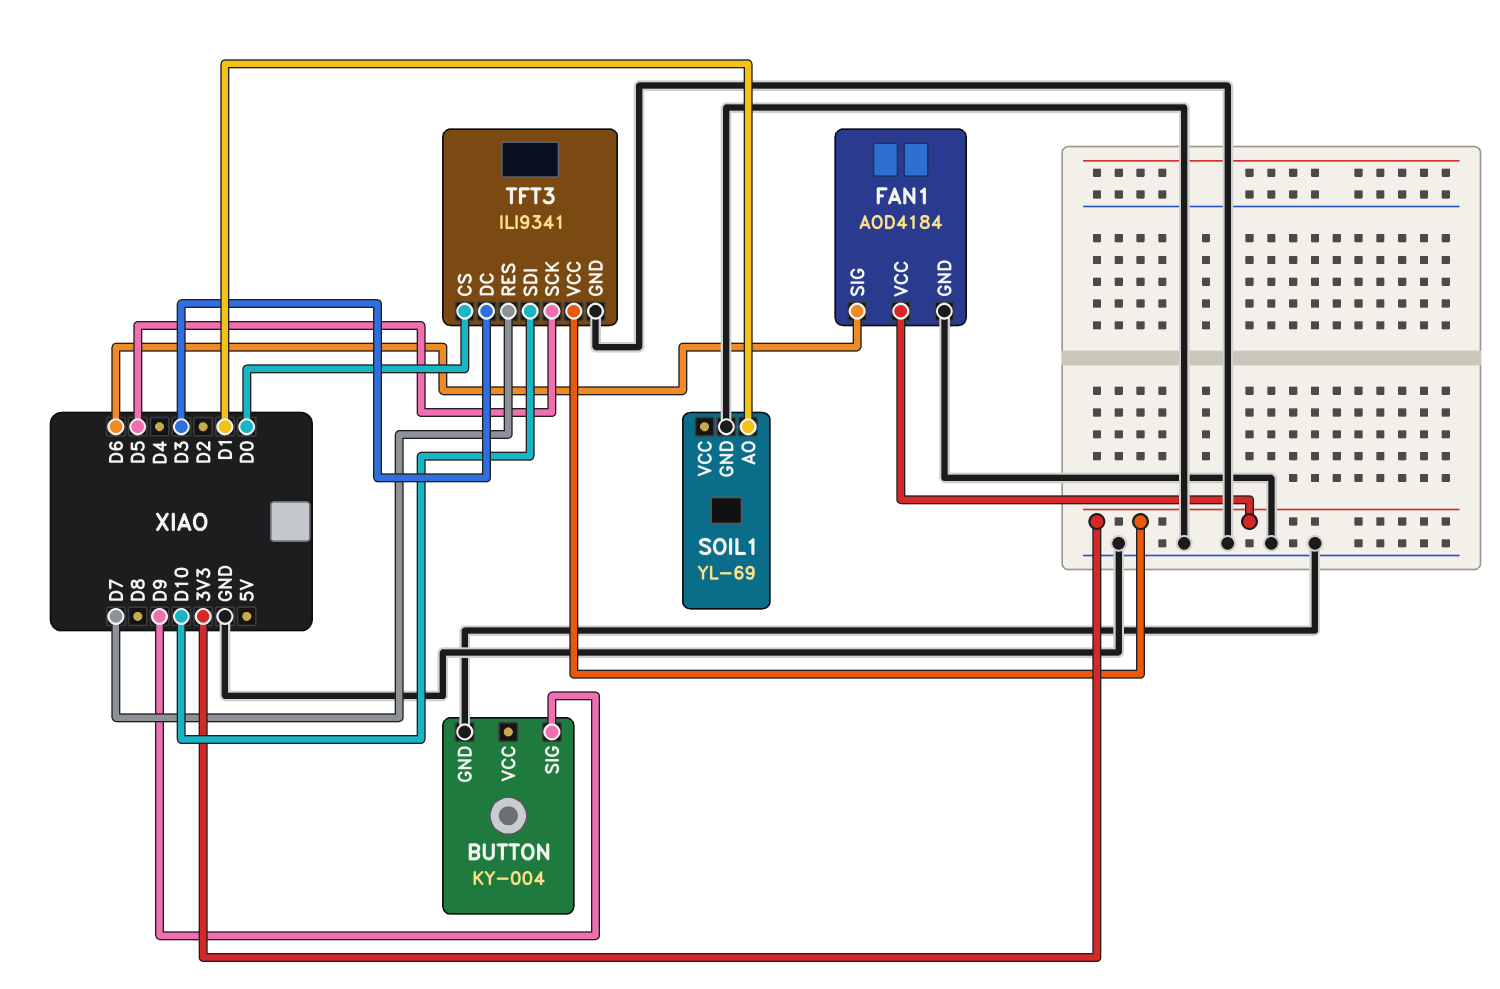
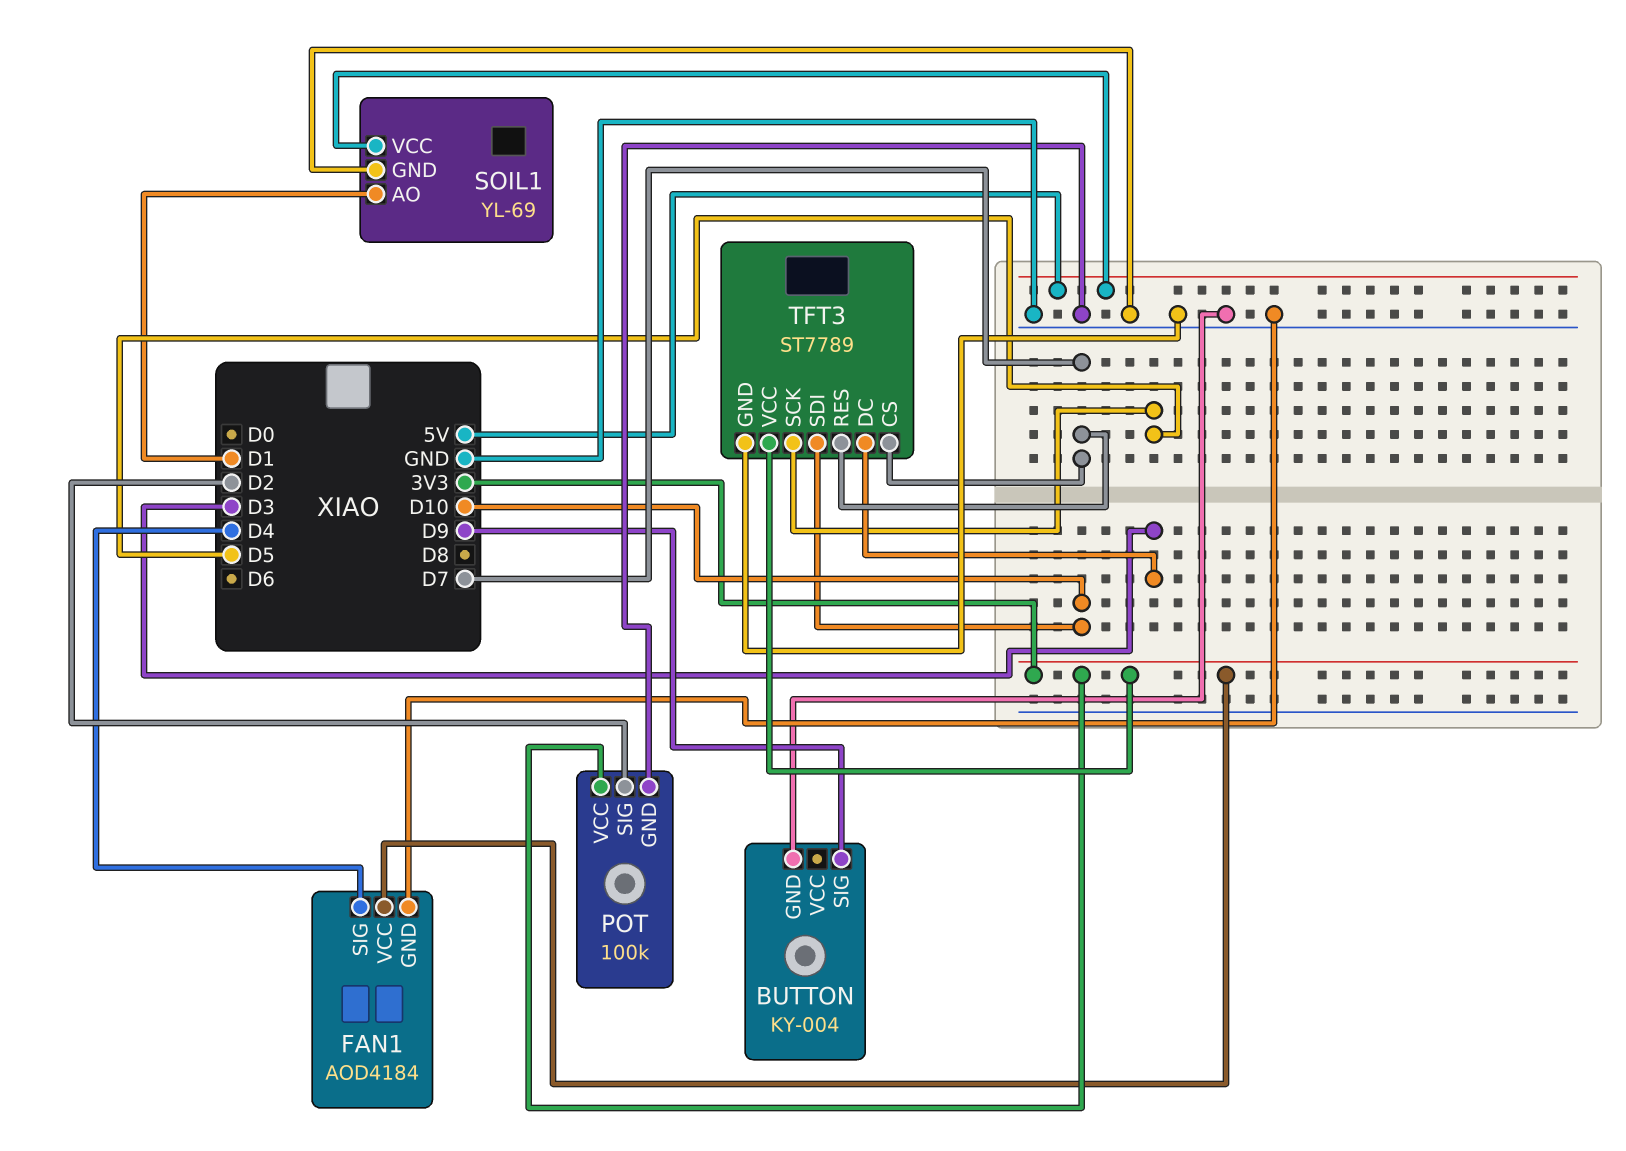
FAN1 pin SIG: D6 -> D4
POT: none -> 100k
POT pin GND: none -> GND
POT pin SIG: none -> D2
POT pin VCC: none -> 3V3
SOIL1 pin VCC: none -> 5V
TFT3: ILI9341 -> ST7789
TFT3 pin CS: D0 -> D7

